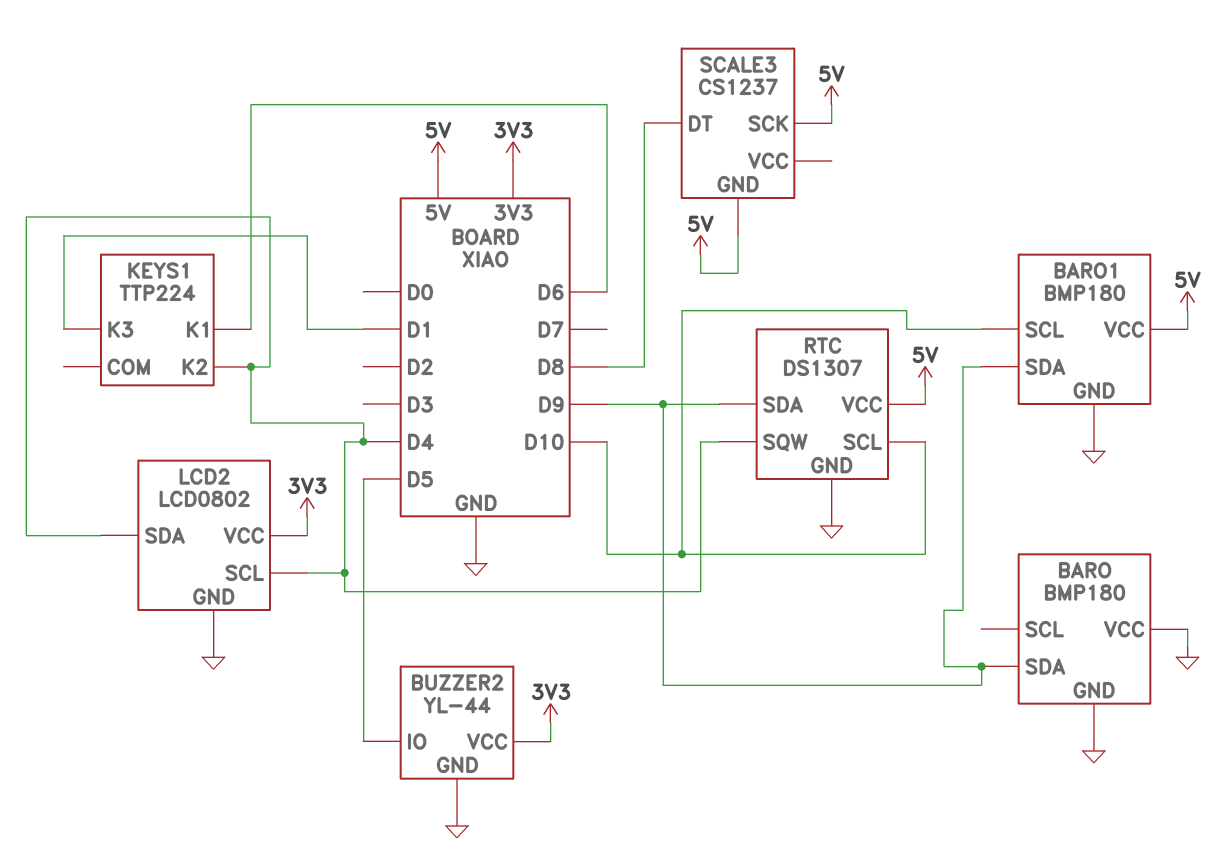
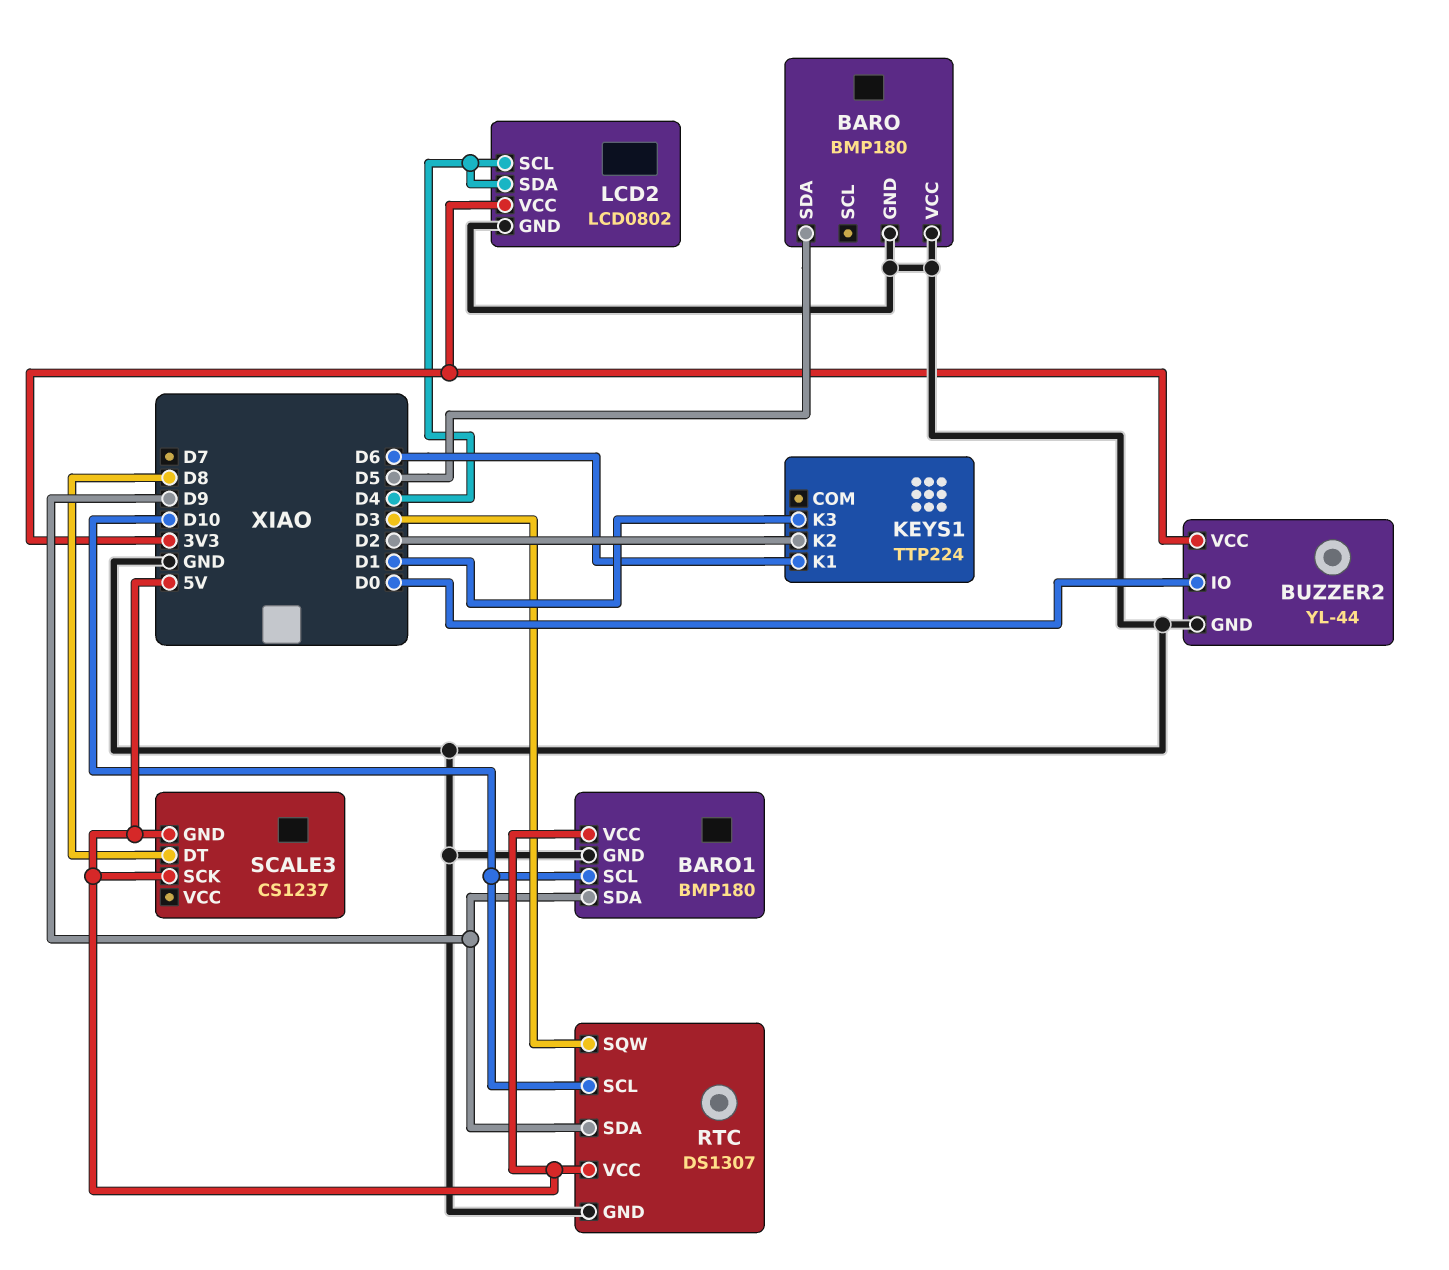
BARO pin SDA: D9 -> D5
BUZZER2 pin IO: D5 -> D0
KEYS1 pin K2: D4 -> D2
RTC pin SQW: D4 -> D3

